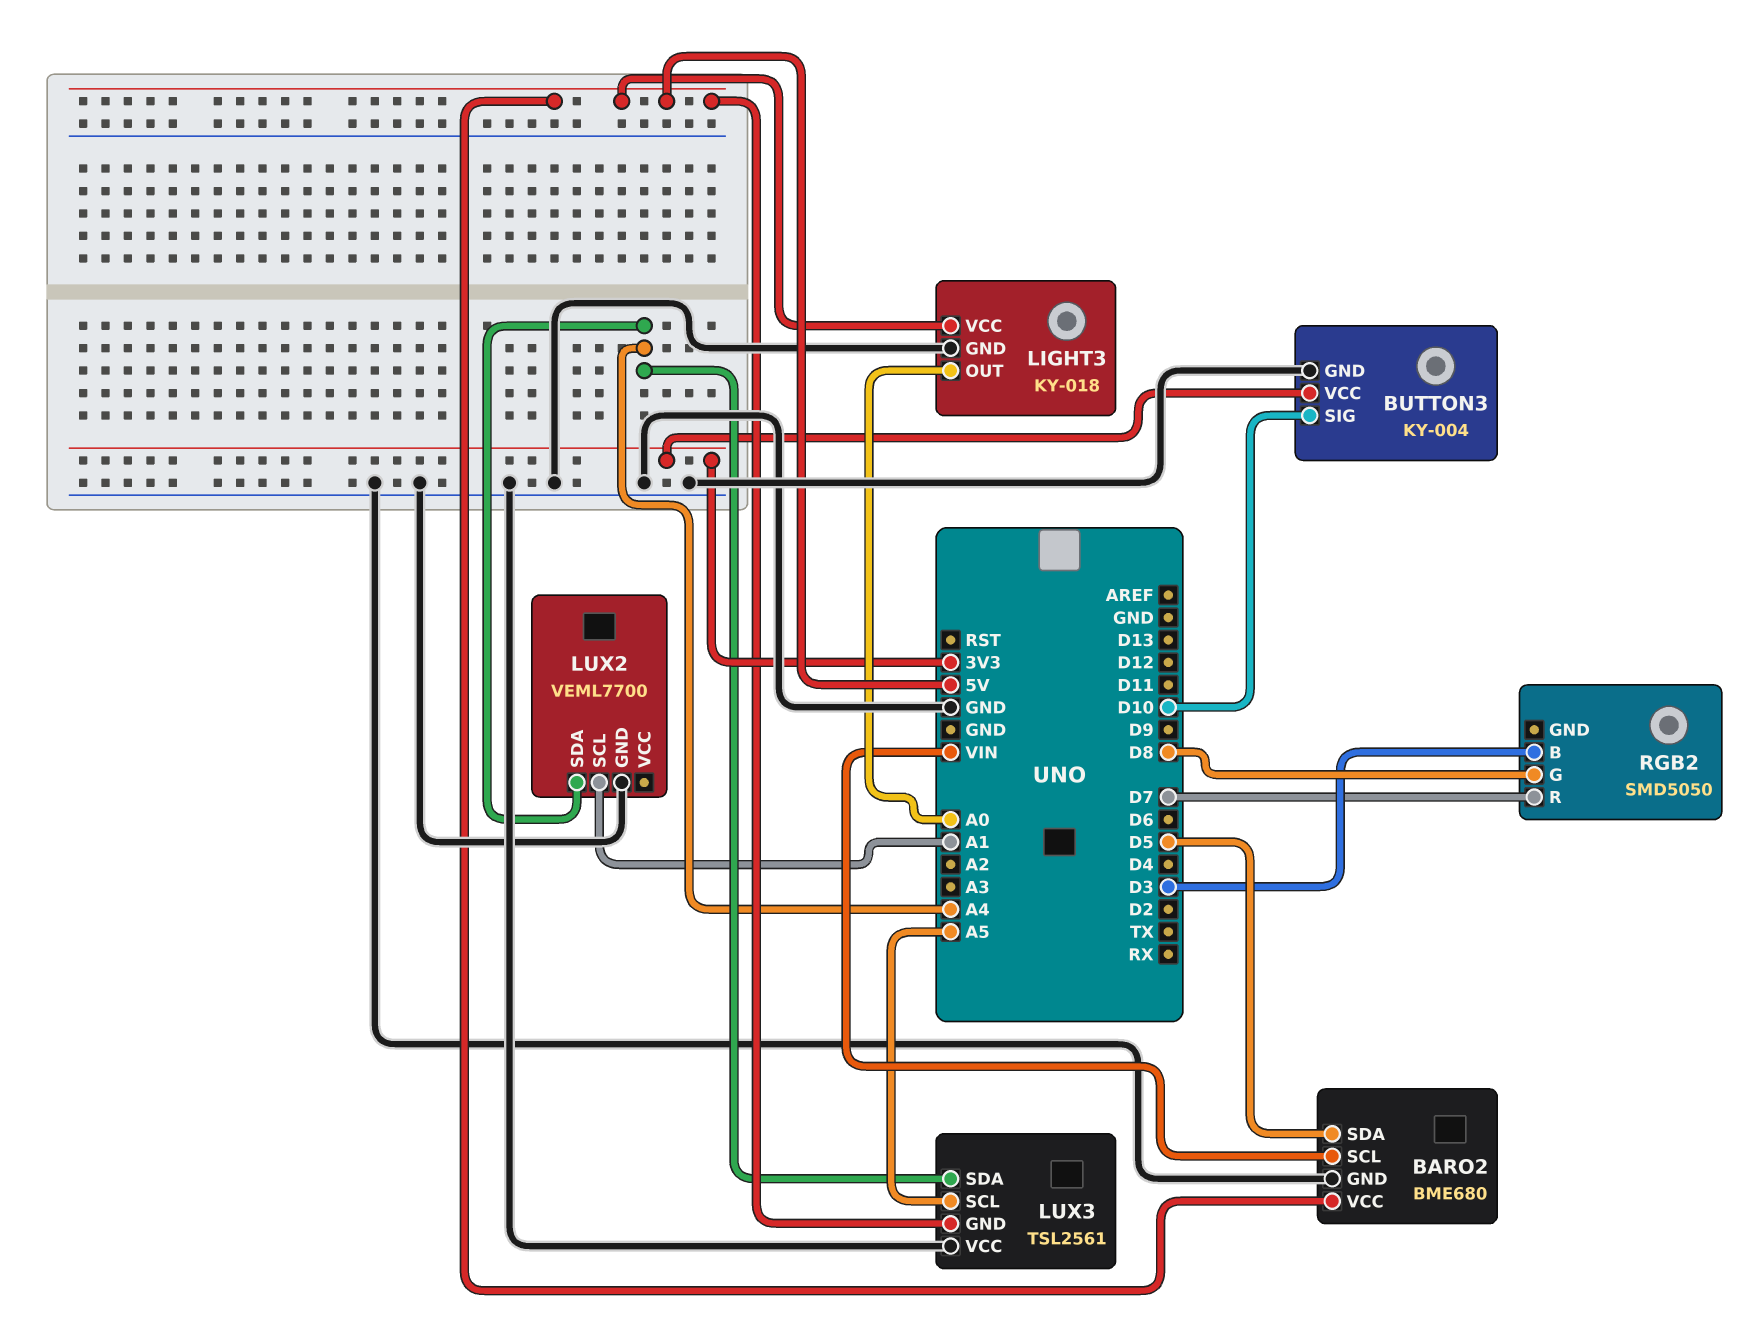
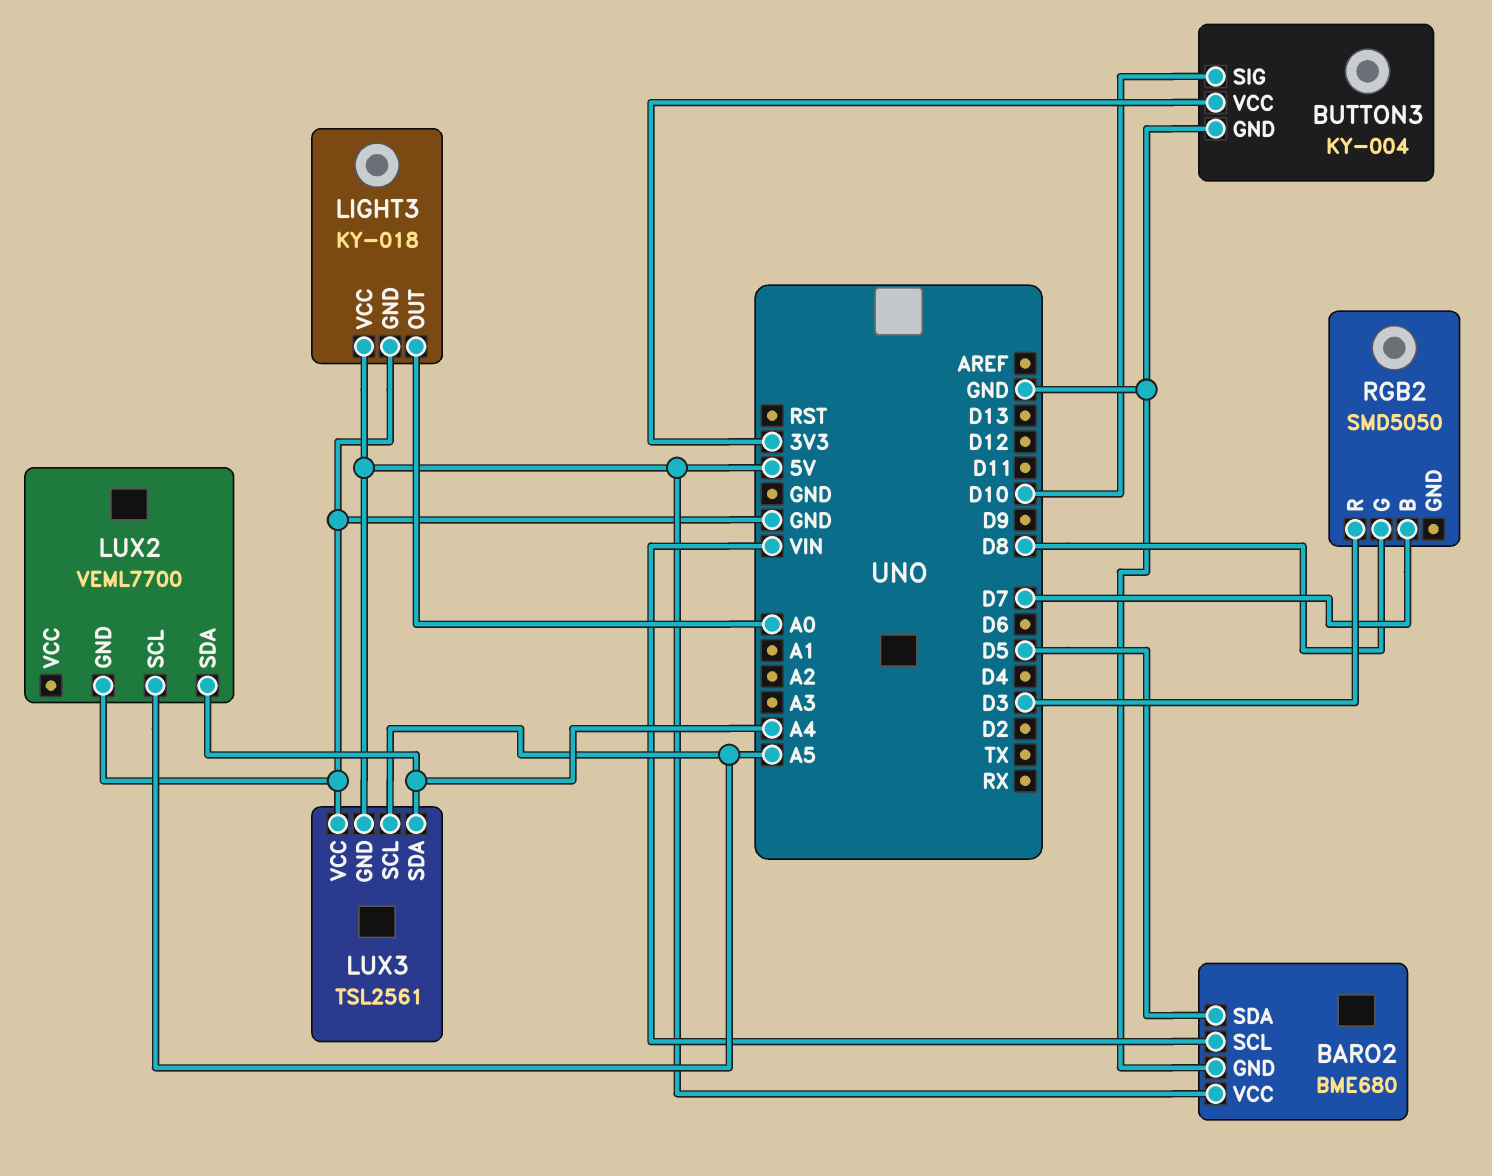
LUX2 pin SCL: A1 -> A5
RGB2 pin B: D3 -> D7
RGB2 pin R: D7 -> D3

